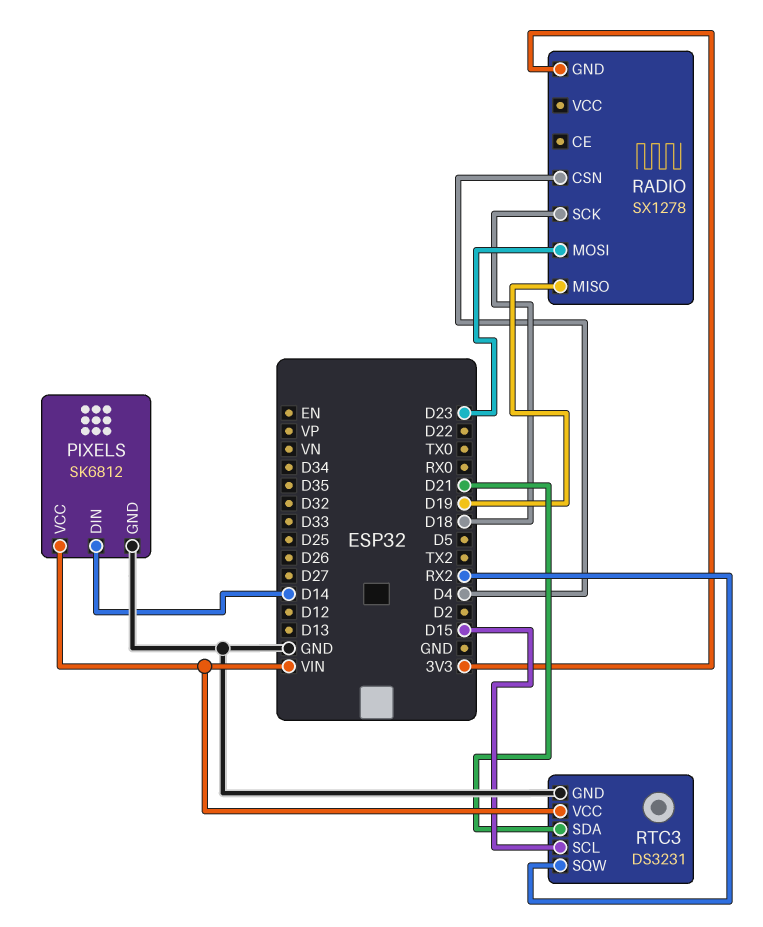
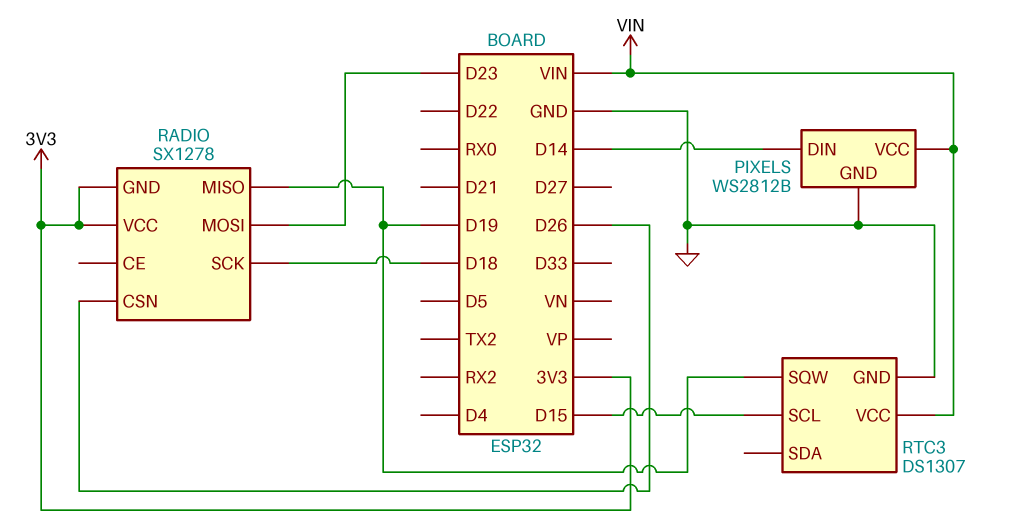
PIXELS: SK6812 -> WS2812B
RADIO pin CSN: D4 -> D26
RADIO pin VCC: none -> 3V3
RTC3: DS3231 -> DS1307
RTC3 pin SDA: D21 -> none
RTC3 pin SQW: RX2 -> D19

